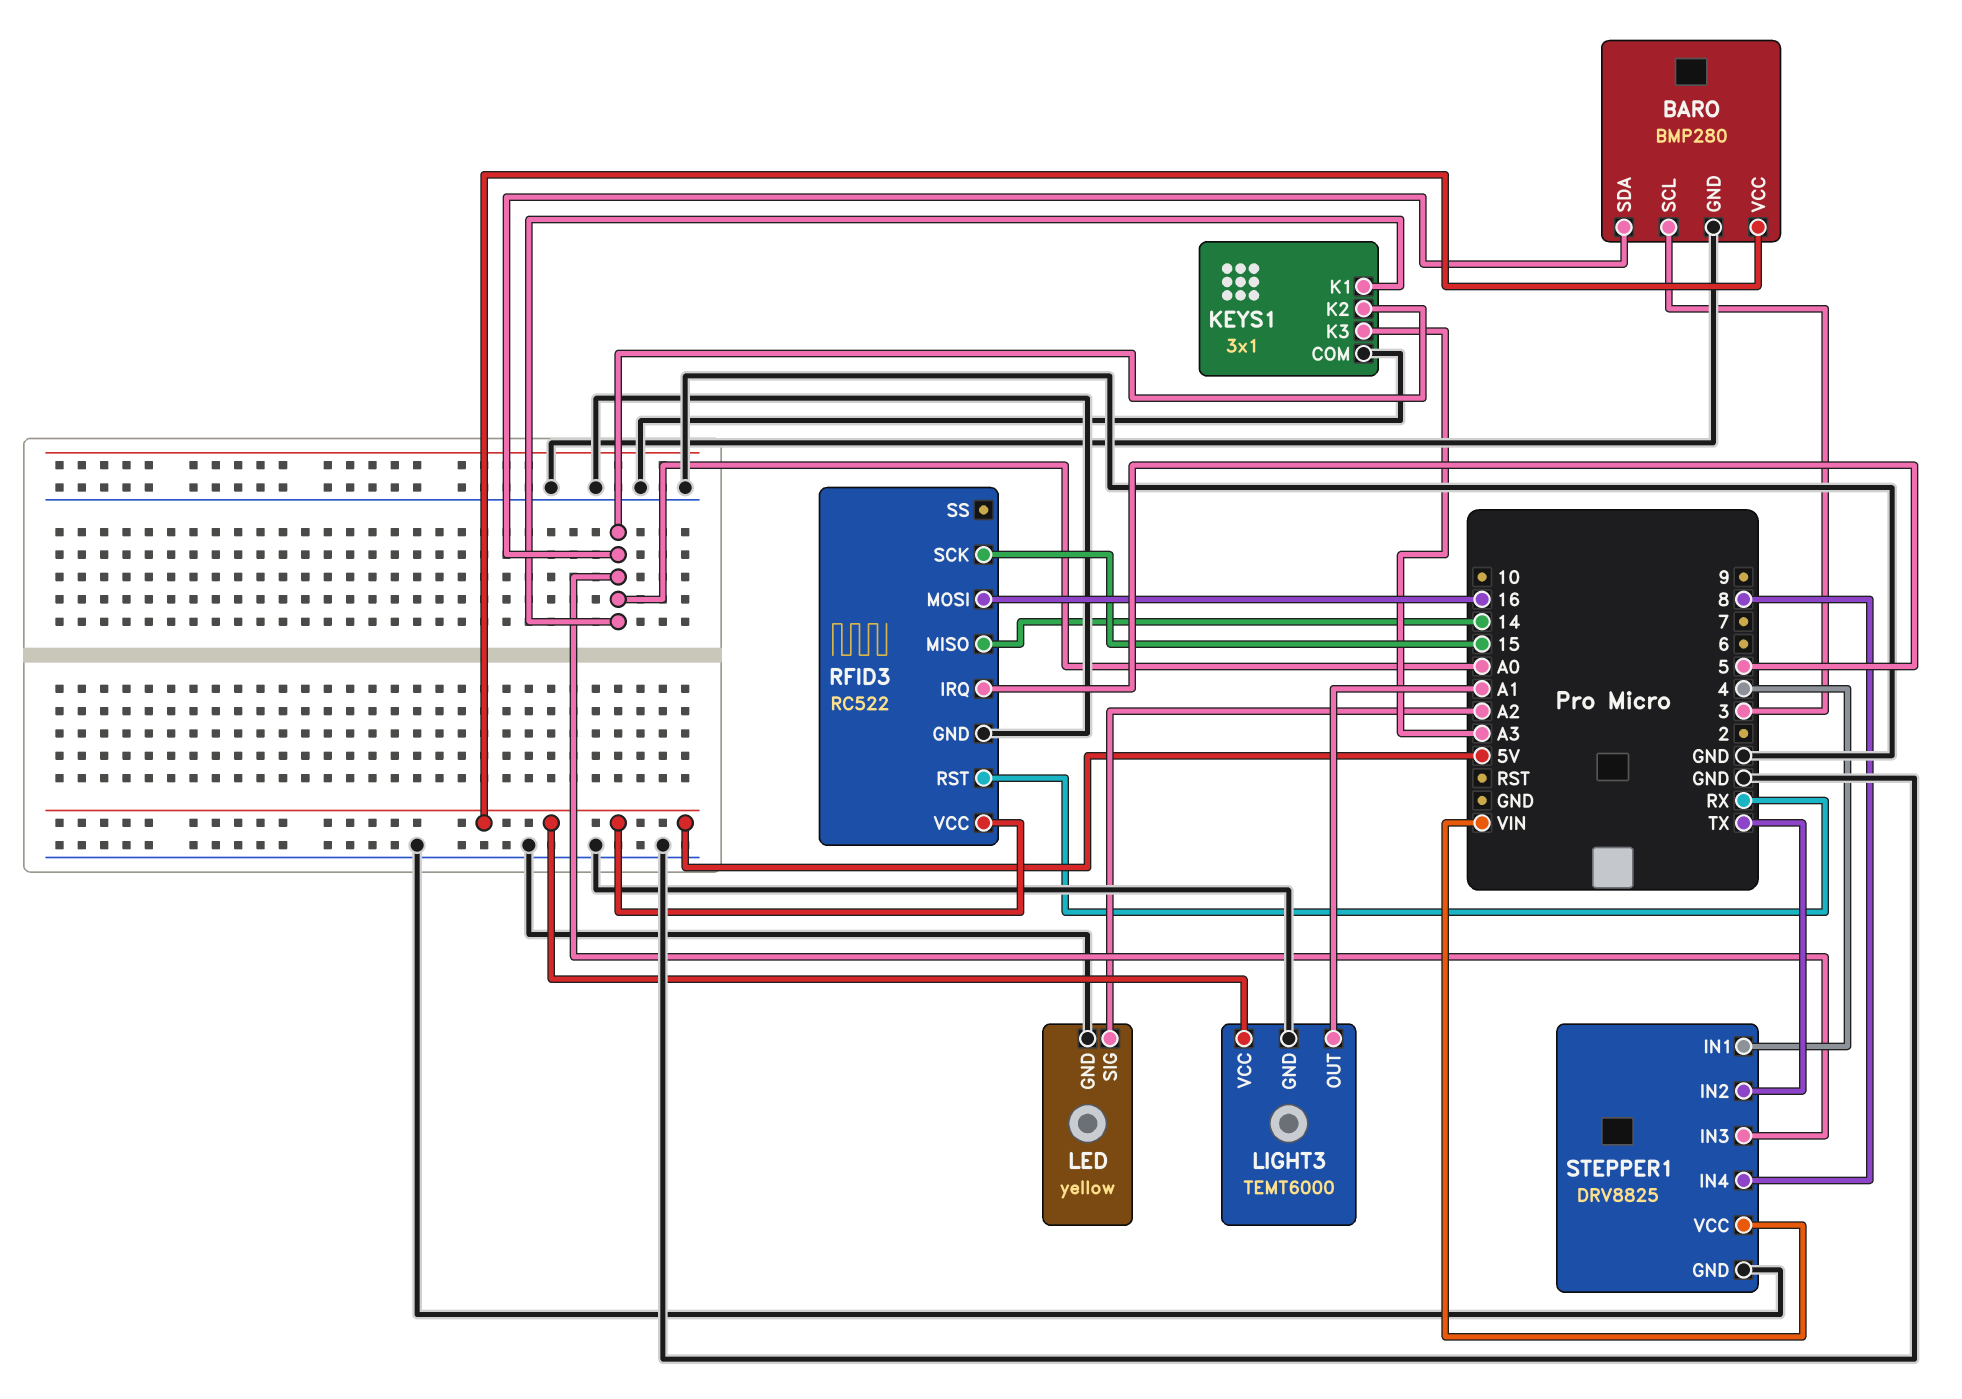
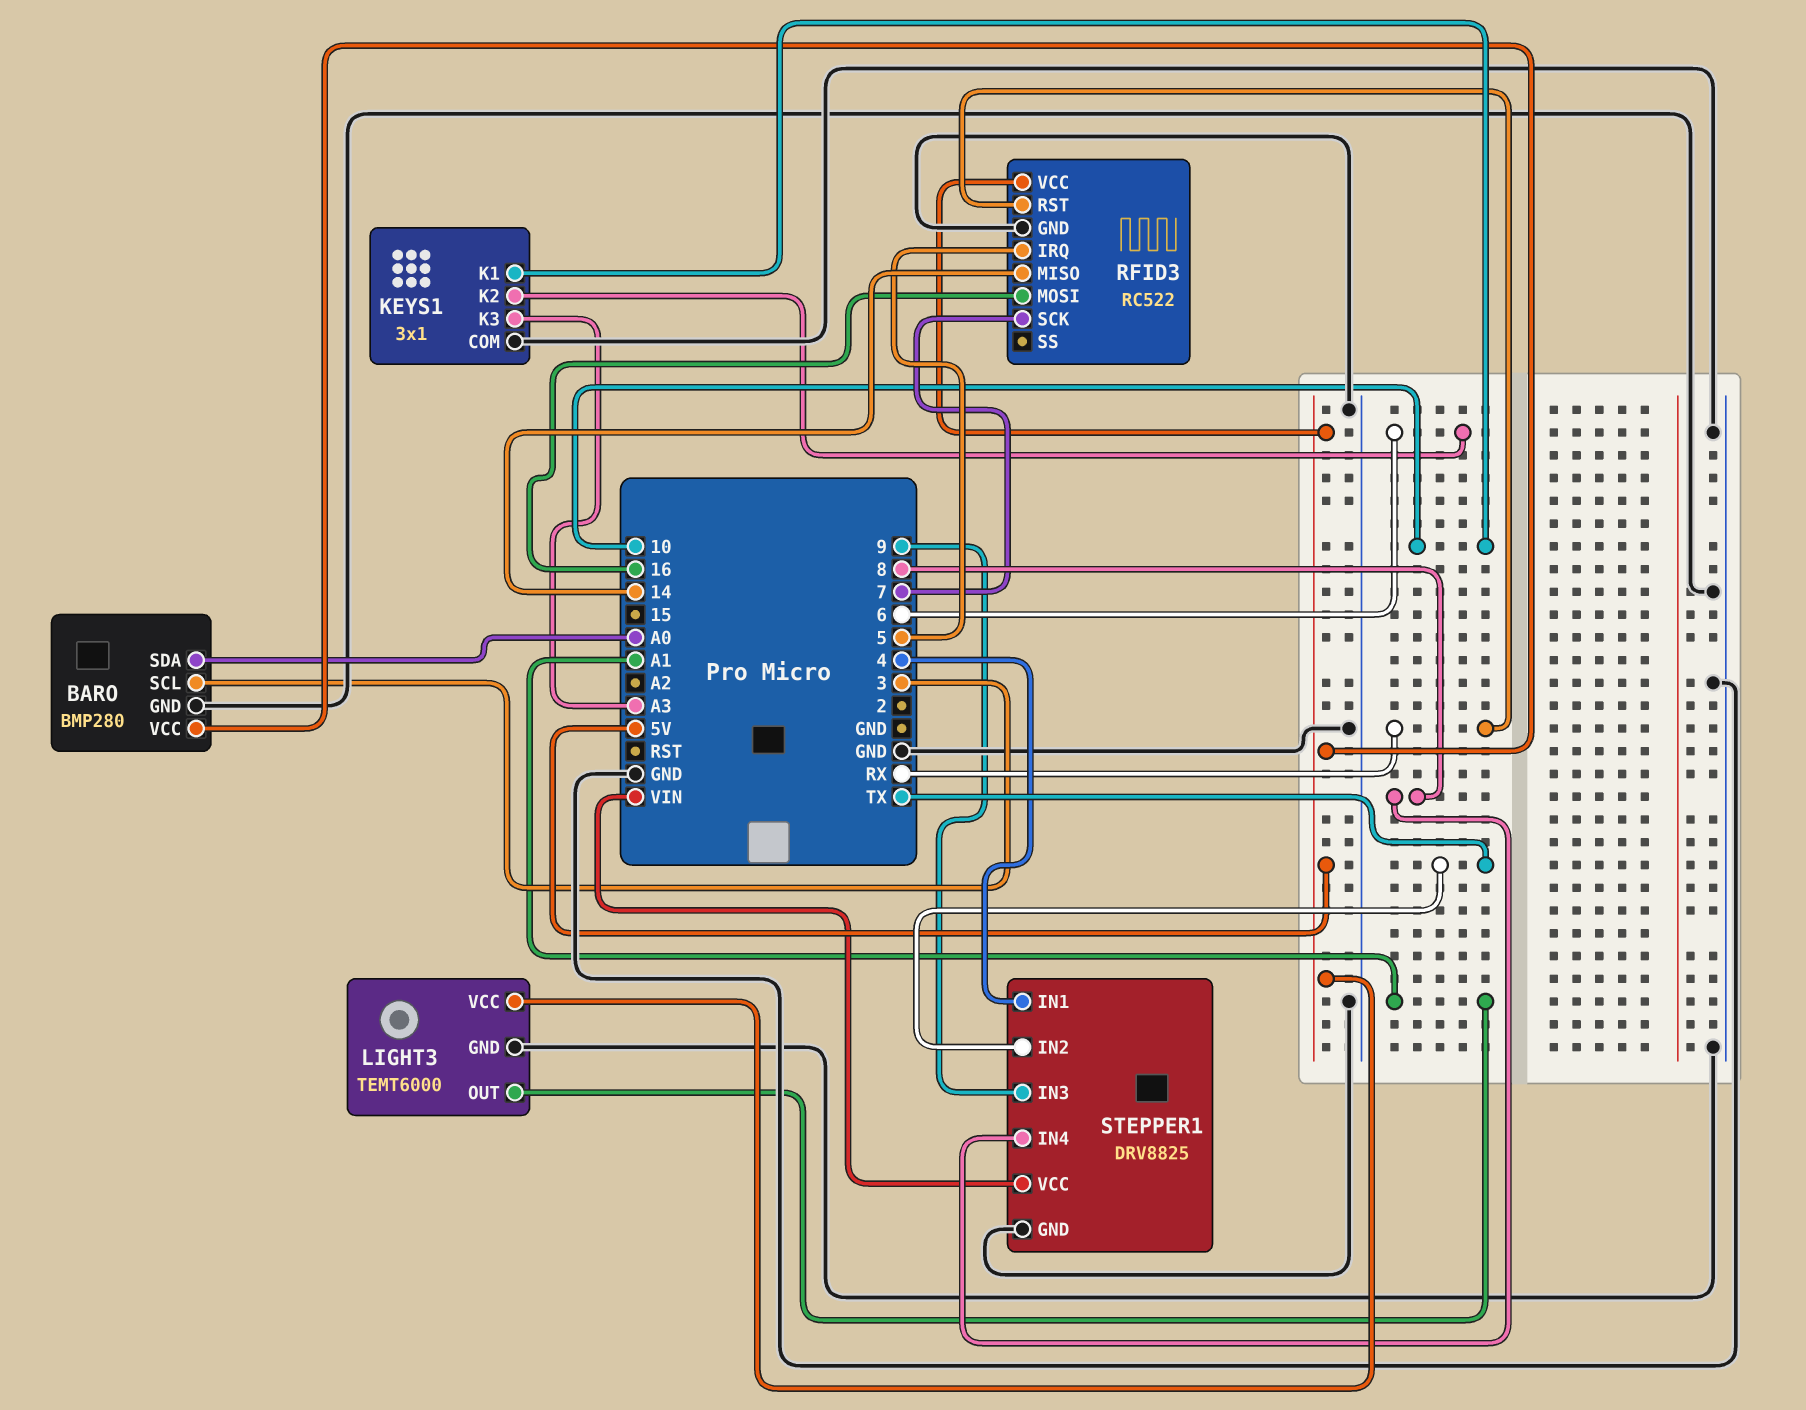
KEYS1 pin K1: A0 -> 10
KEYS1 pin K2: A0 -> 6
LED: yellow -> none
LED pin GND: GND -> none
LED pin SIG: A2 -> none
RFID3 pin SCK: 15 -> 7
STEPPER1 pin IN3: A0 -> 9

